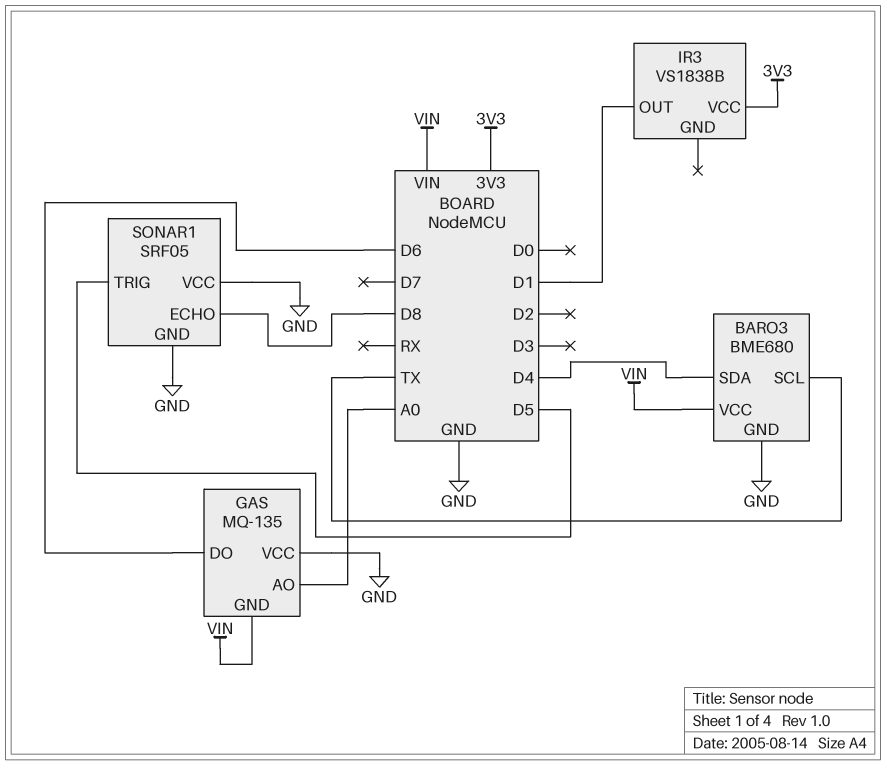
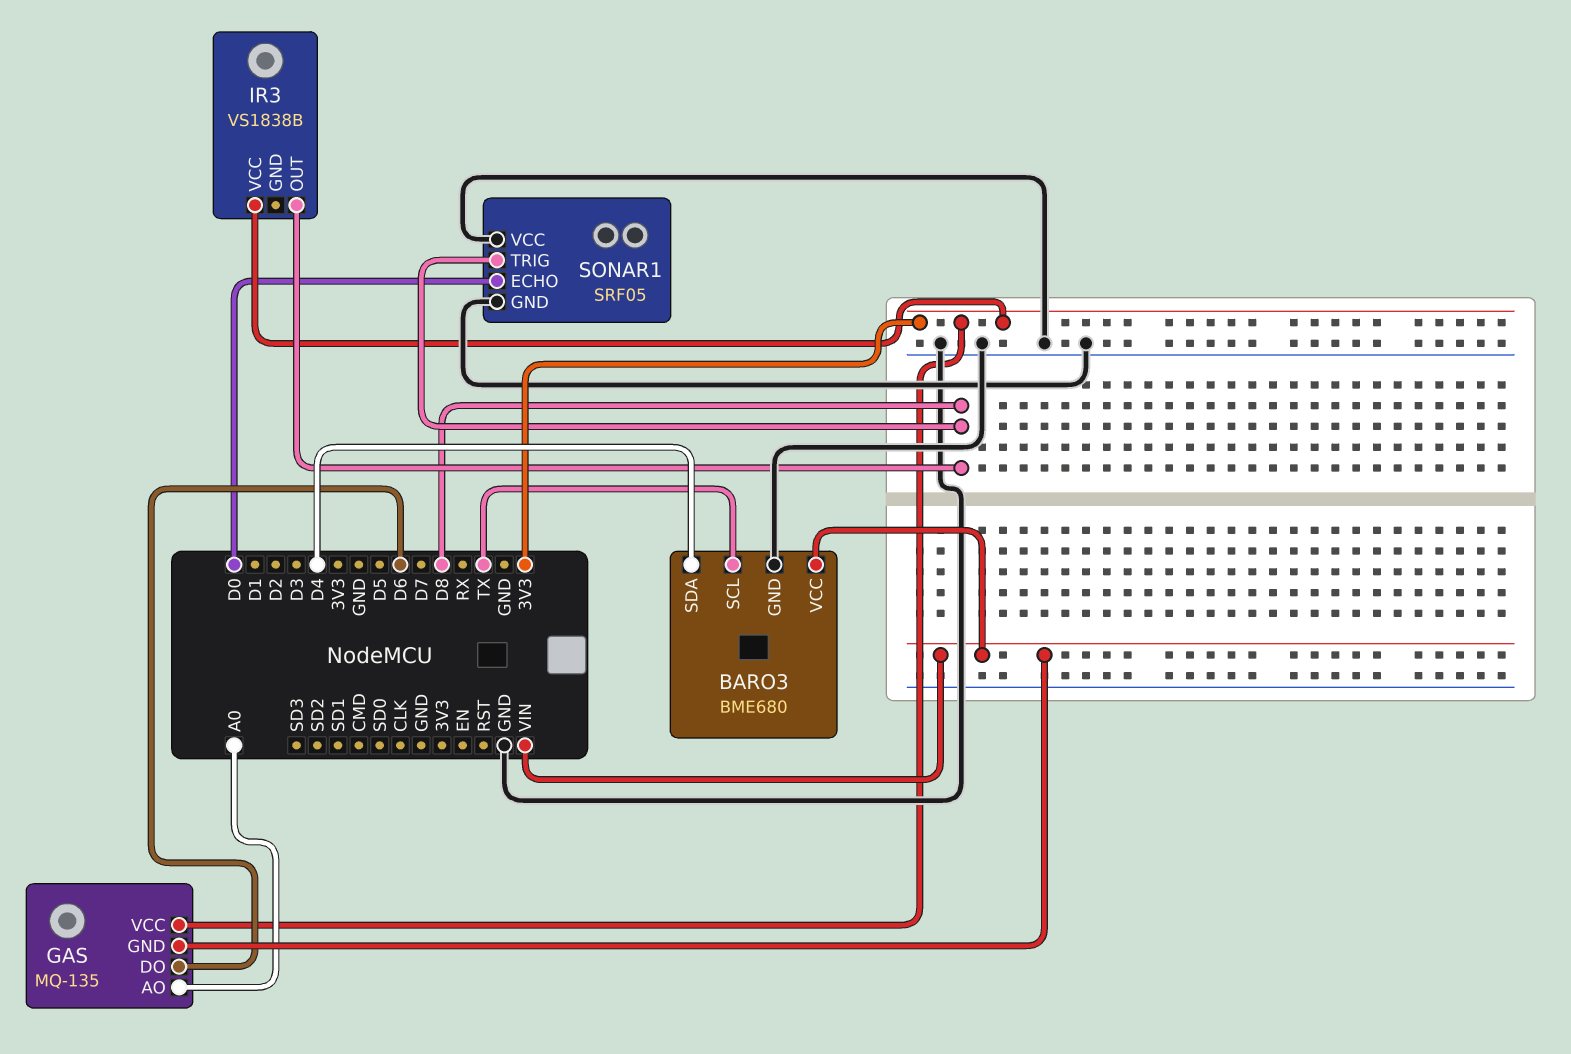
GAS pin VCC: GND -> 3V3
IR3 pin OUT: D1 -> D8
SONAR1 pin ECHO: D8 -> D0
SONAR1 pin TRIG: D5 -> D8

